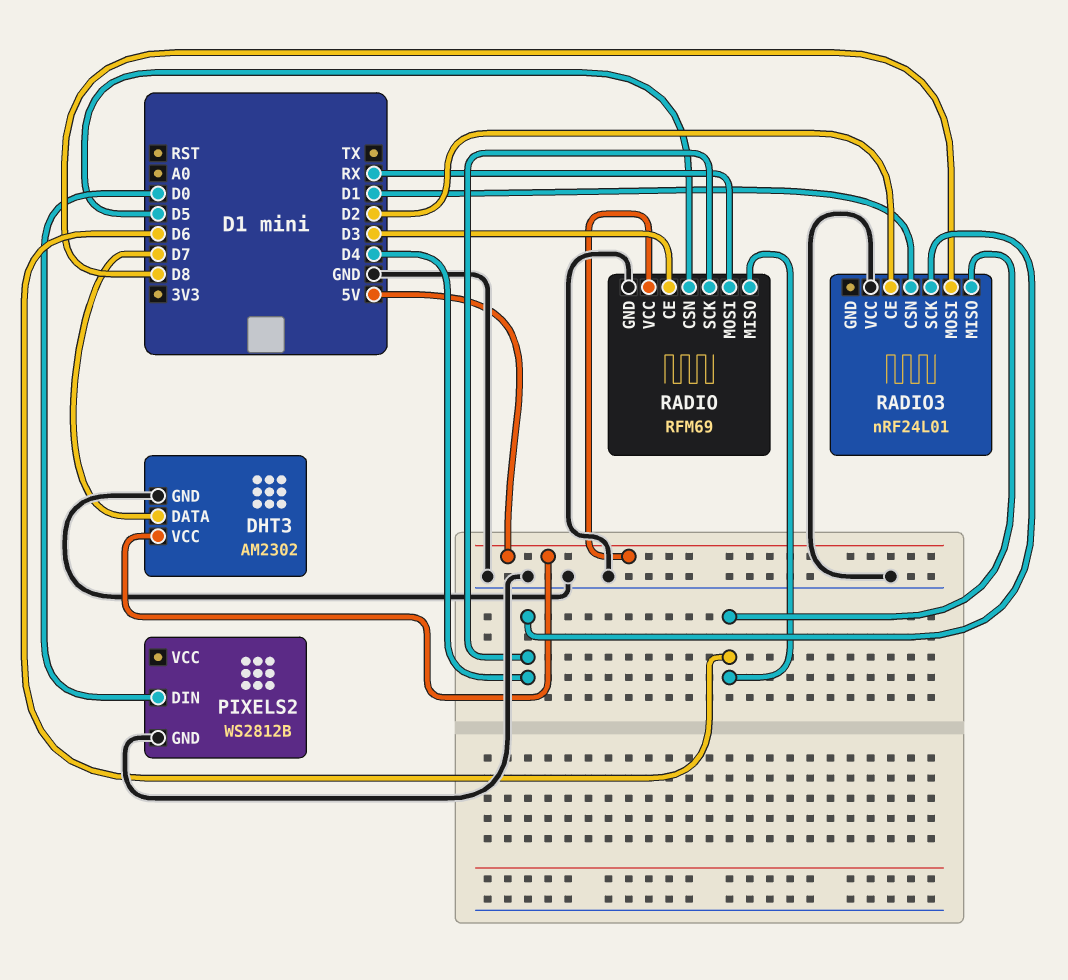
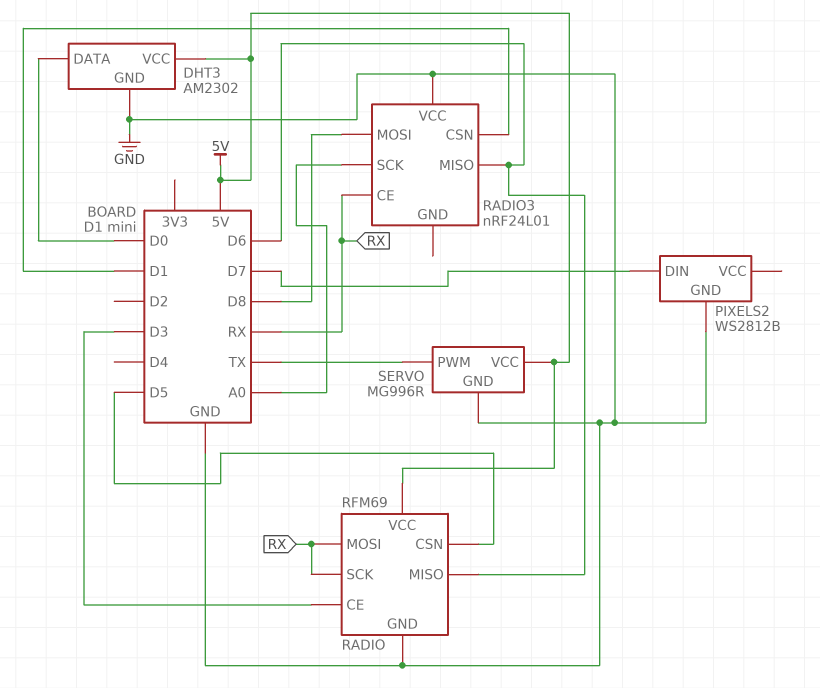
DHT3 pin DATA: D7 -> D0
PIXELS2 pin DIN: D0 -> D7
RADIO pin SCK: D4 -> RX
RADIO3 pin CE: D2 -> RX
RADIO3 pin SCK: D4 -> A0
SERVO: none -> MG996R
SERVO pin GND: none -> GND
SERVO pin PWM: none -> TX
SERVO pin VCC: none -> 5V

